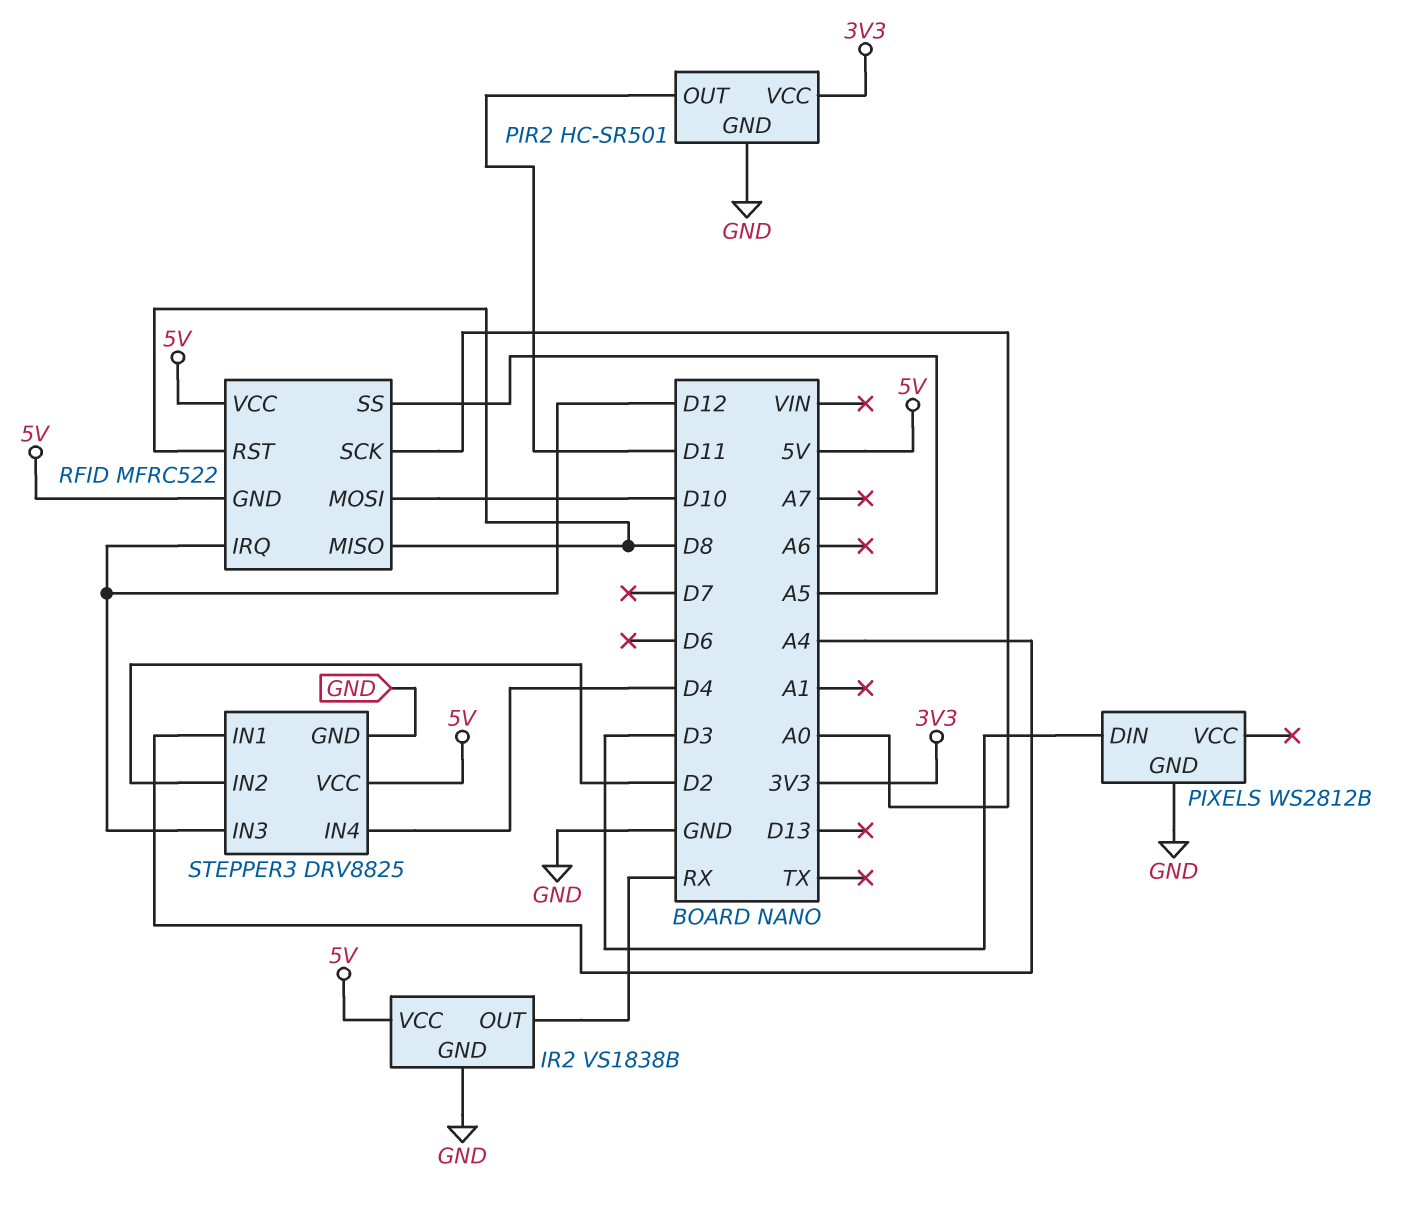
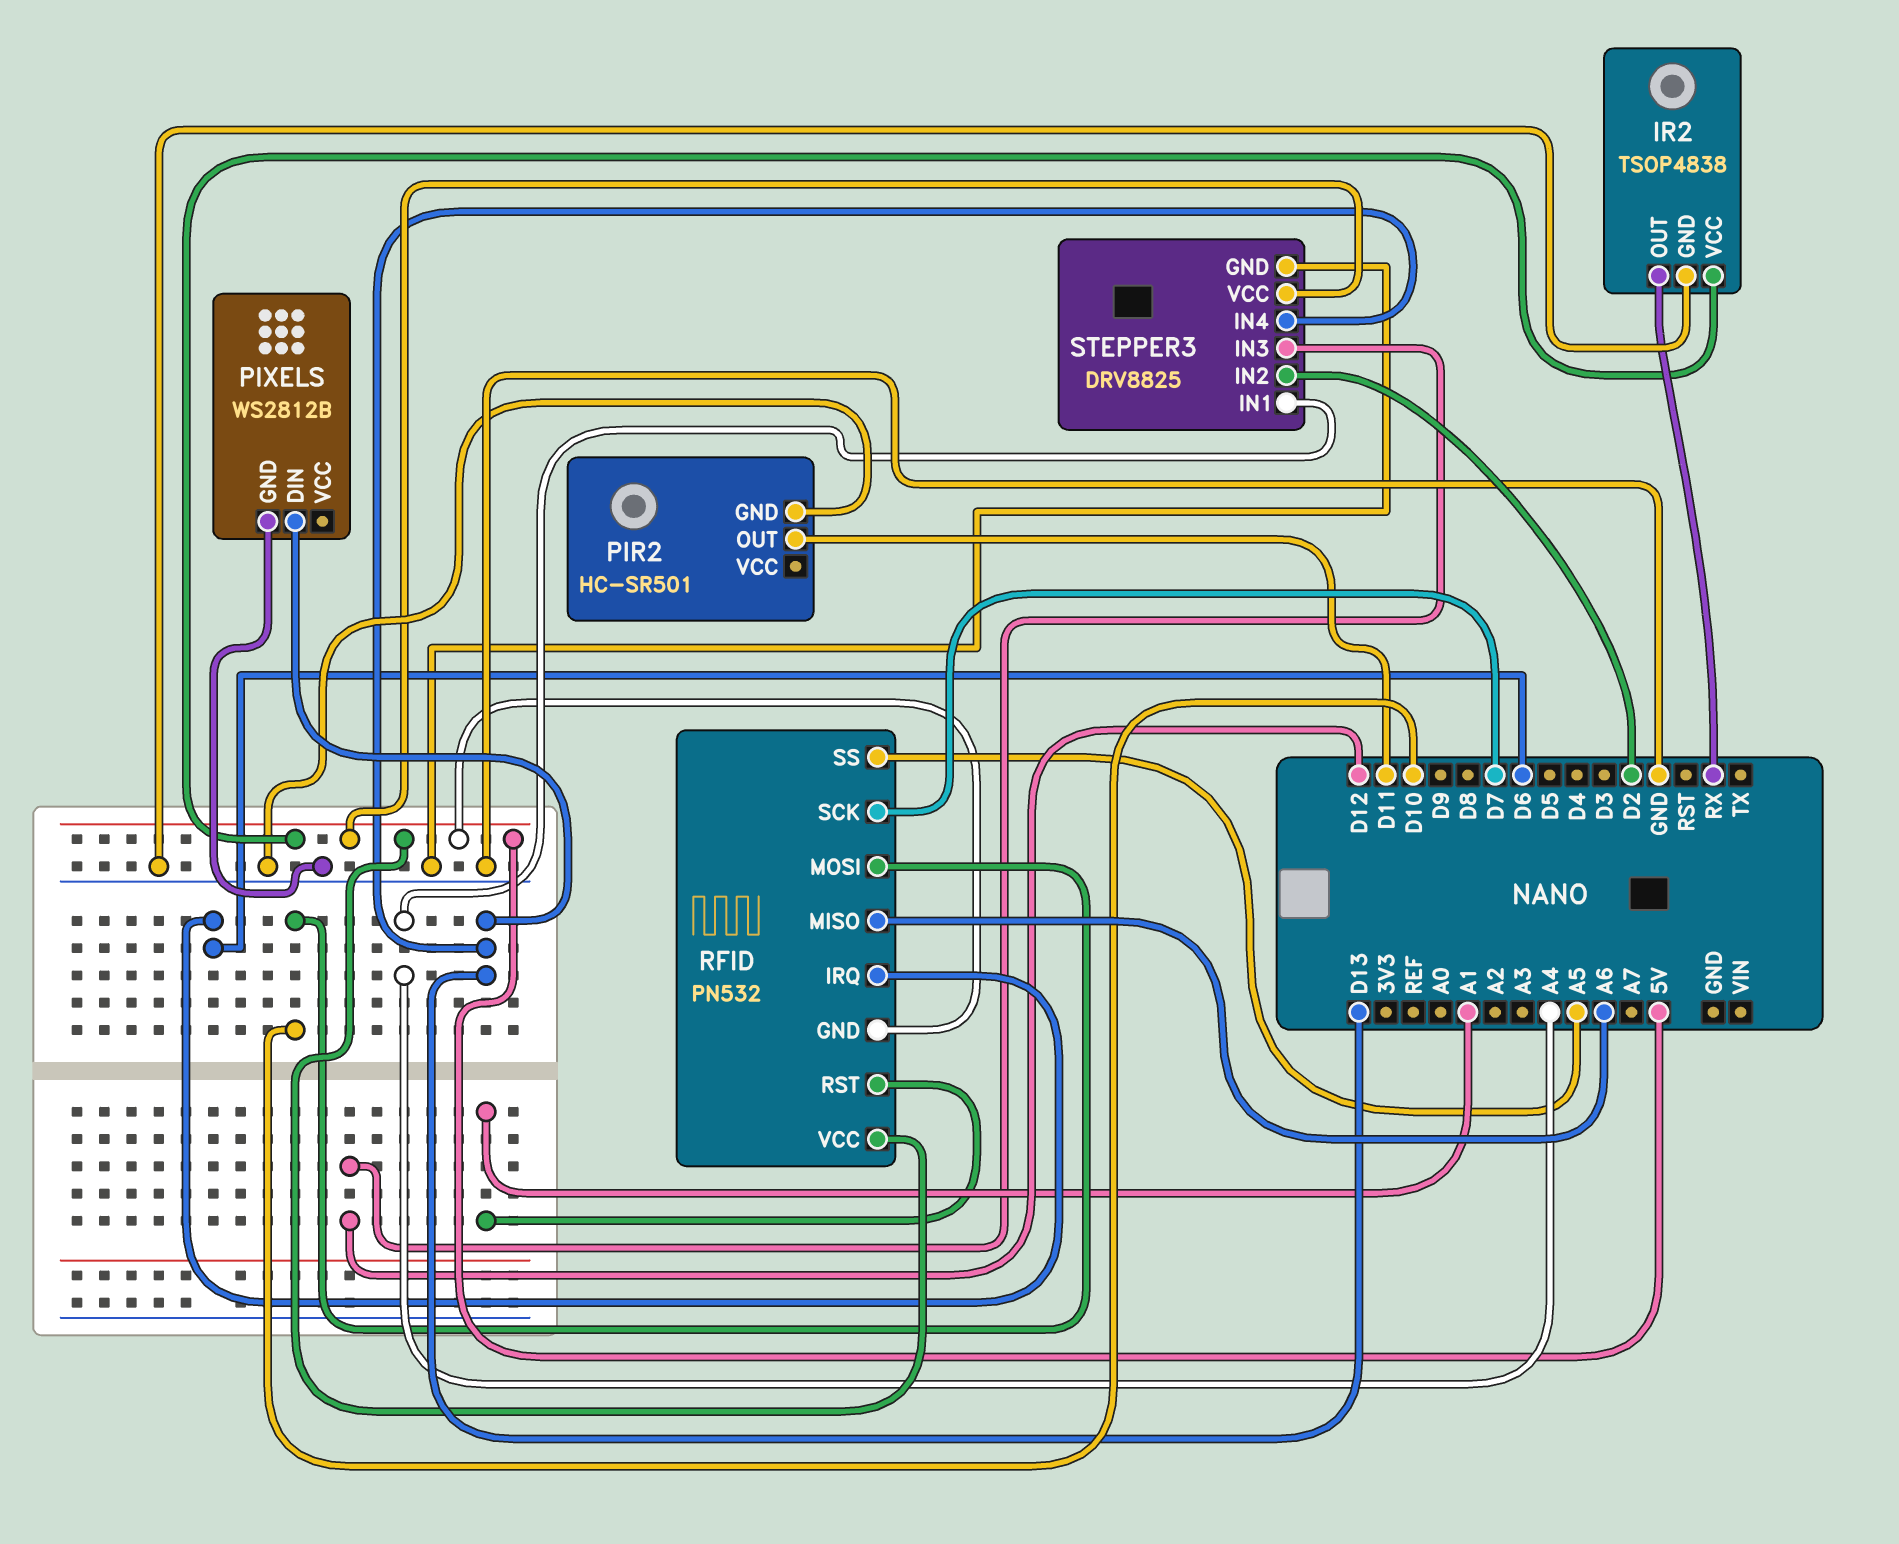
IR2: VS1838B -> TSOP4838
PIR2 pin VCC: 3V3 -> none
PIXELS pin DIN: D3 -> D13
RFID: MFRC522 -> PN532
RFID pin IRQ: D12 -> D6
RFID pin MISO: D8 -> A6
RFID pin RST: D8 -> A1
RFID pin SCK: A0 -> D7
STEPPER3 pin IN4: D4 -> D13

